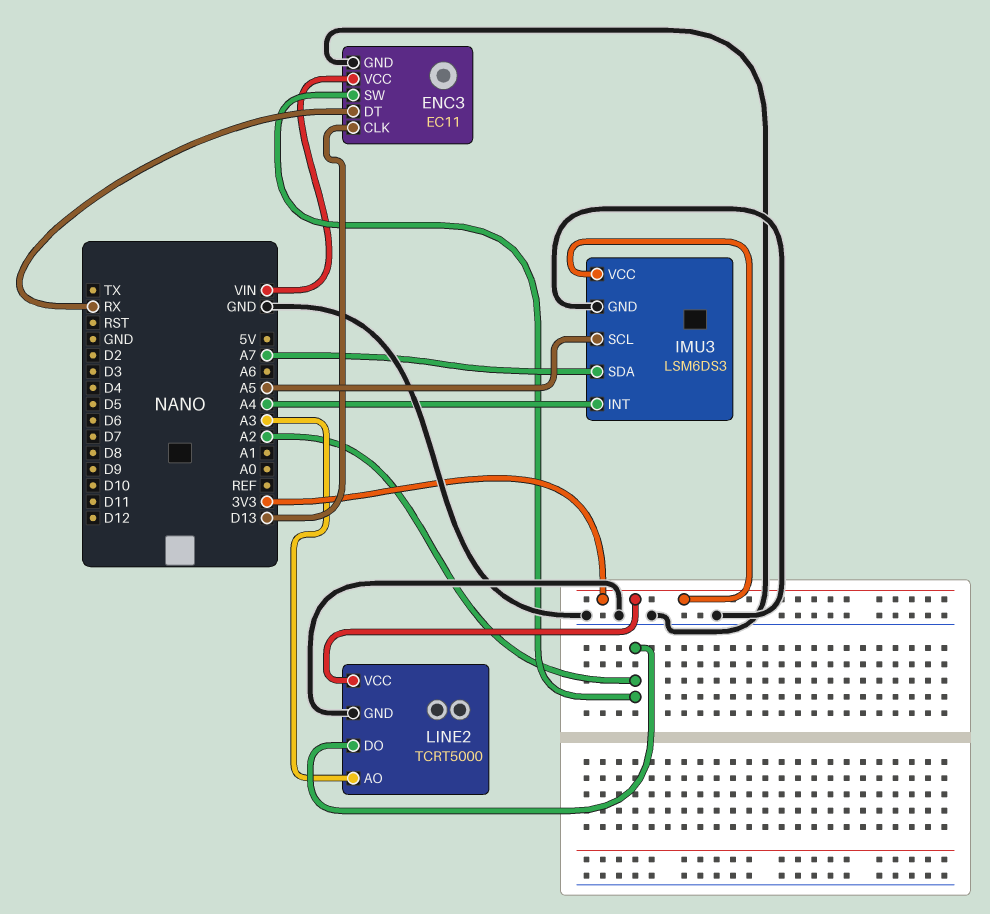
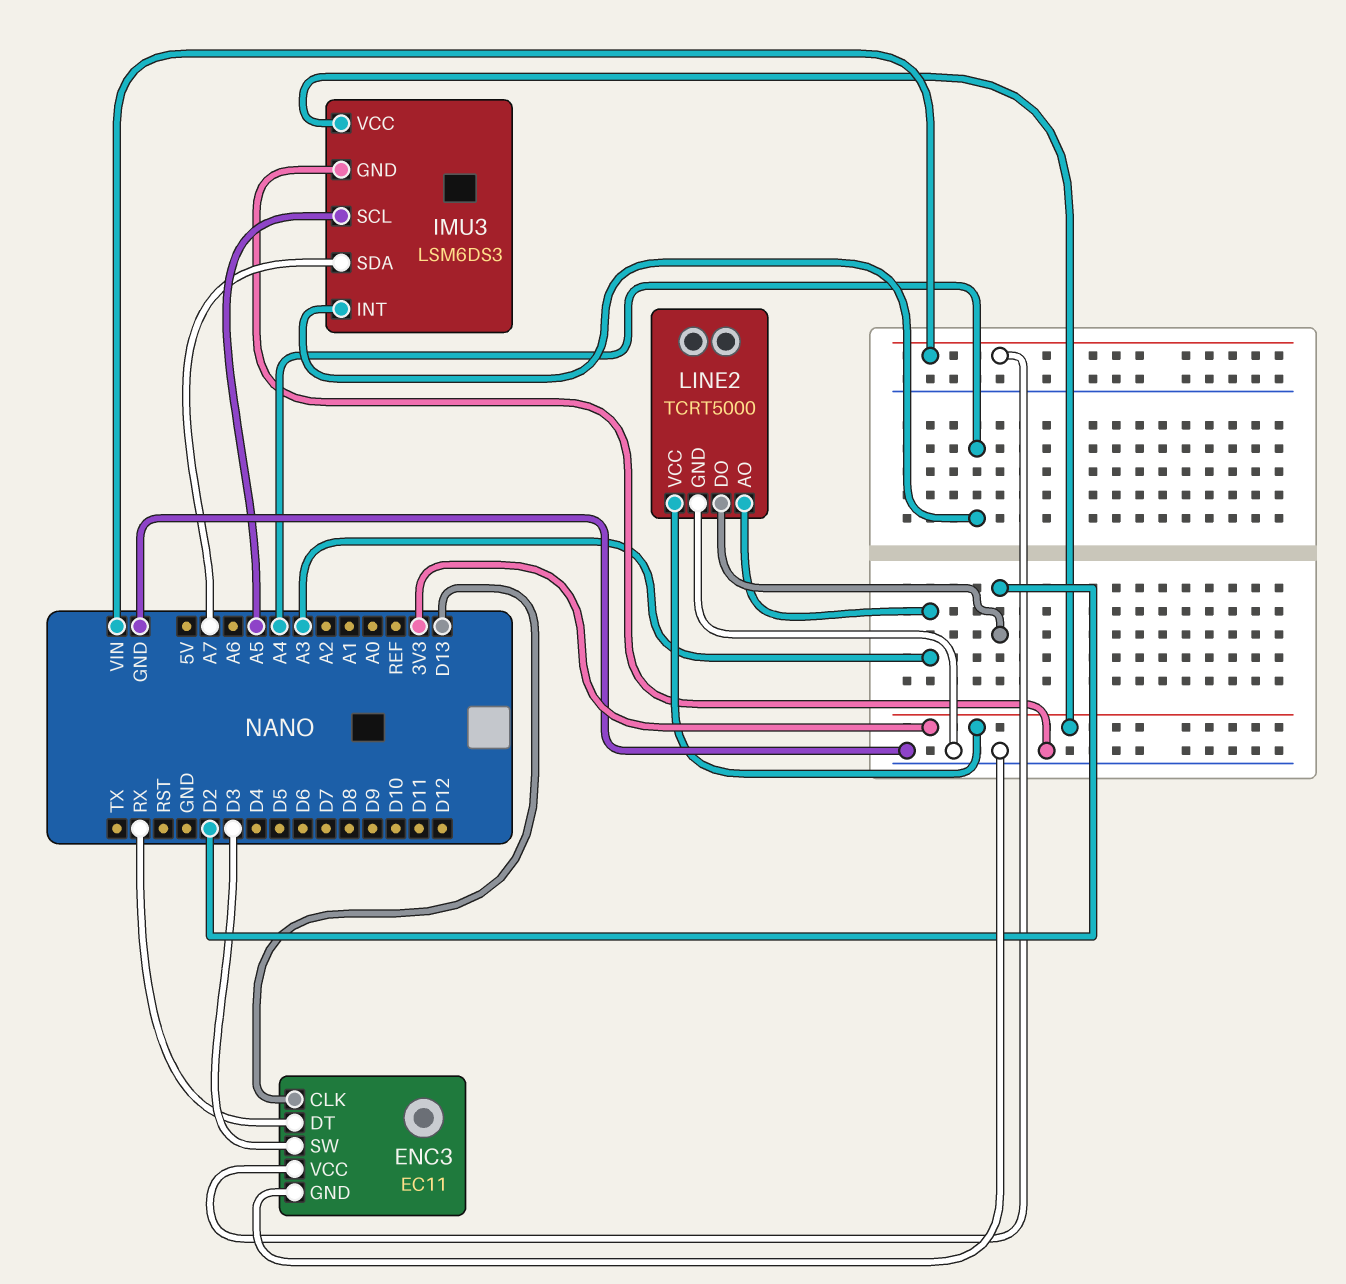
ENC3 pin SW: A2 -> D3
LINE2 pin DO: A2 -> D2

